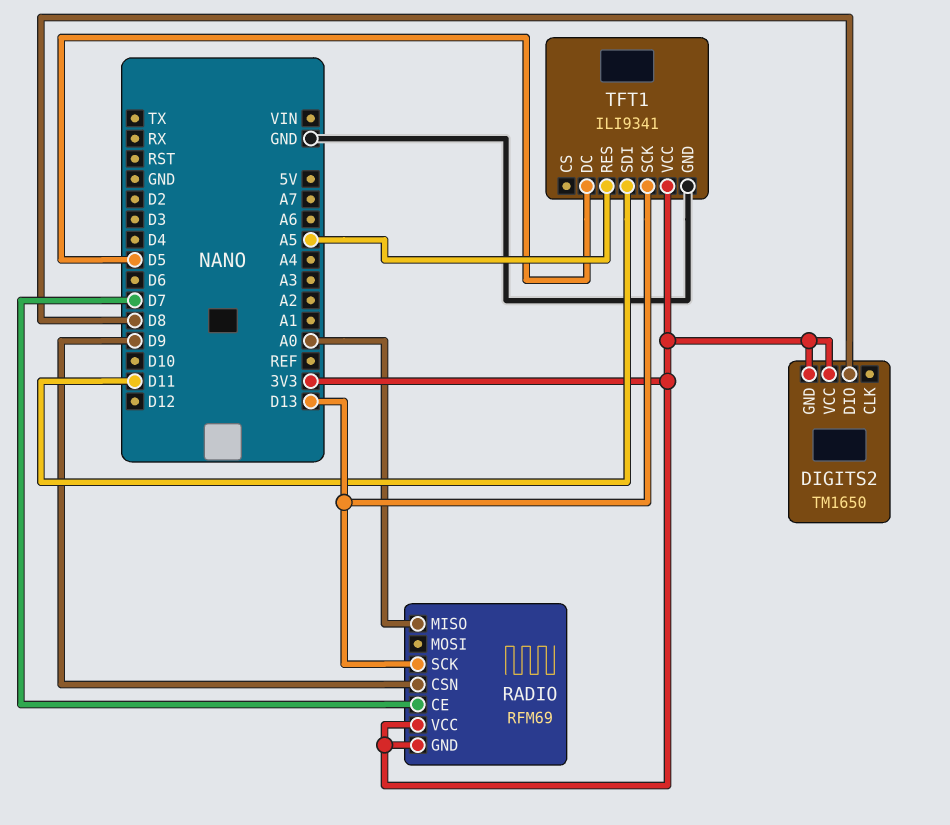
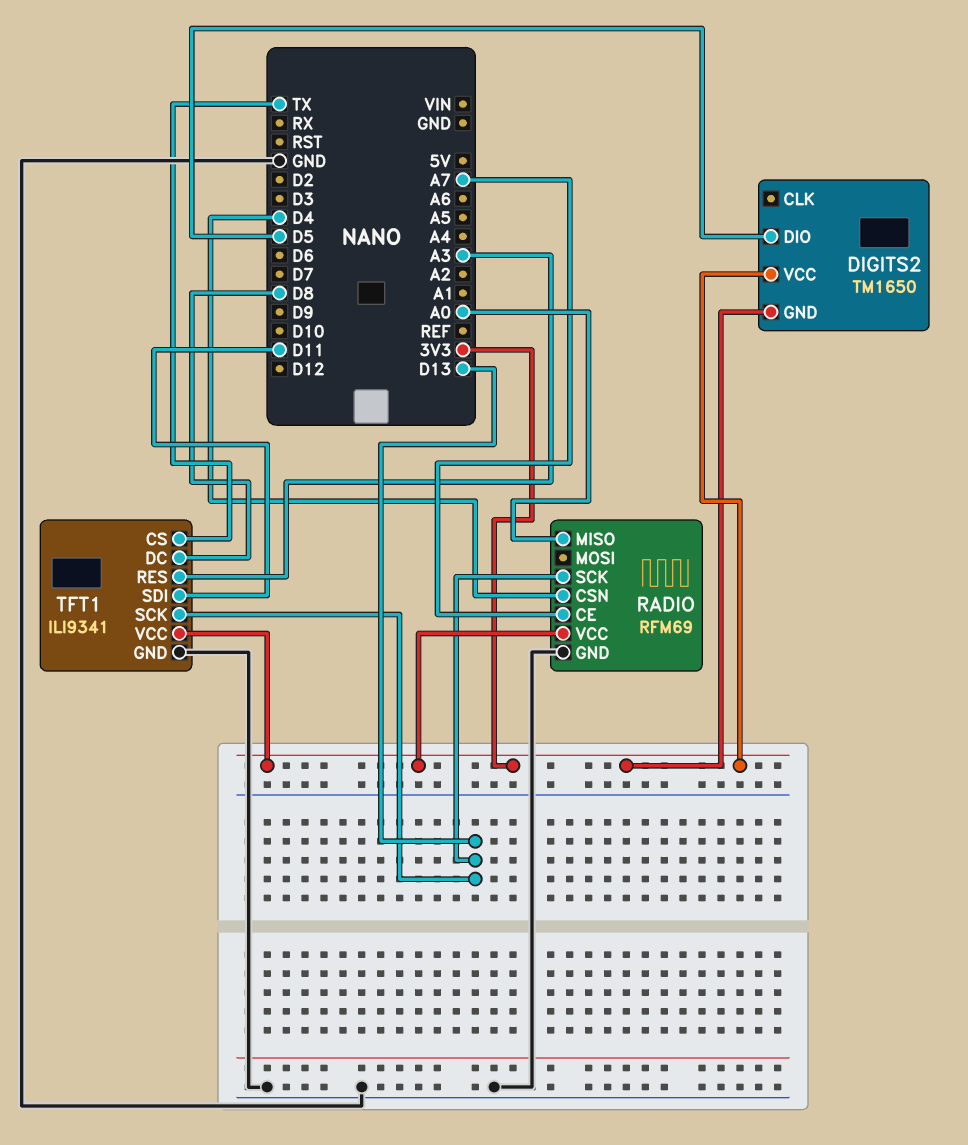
DIGITS2 pin DIO: D8 -> D5
RADIO pin CE: D7 -> A7
RADIO pin CSN: D9 -> D4
RADIO pin GND: 3V3 -> GND
TFT1 pin CS: none -> TX
TFT1 pin DC: D5 -> D8
TFT1 pin RES: A5 -> A3

